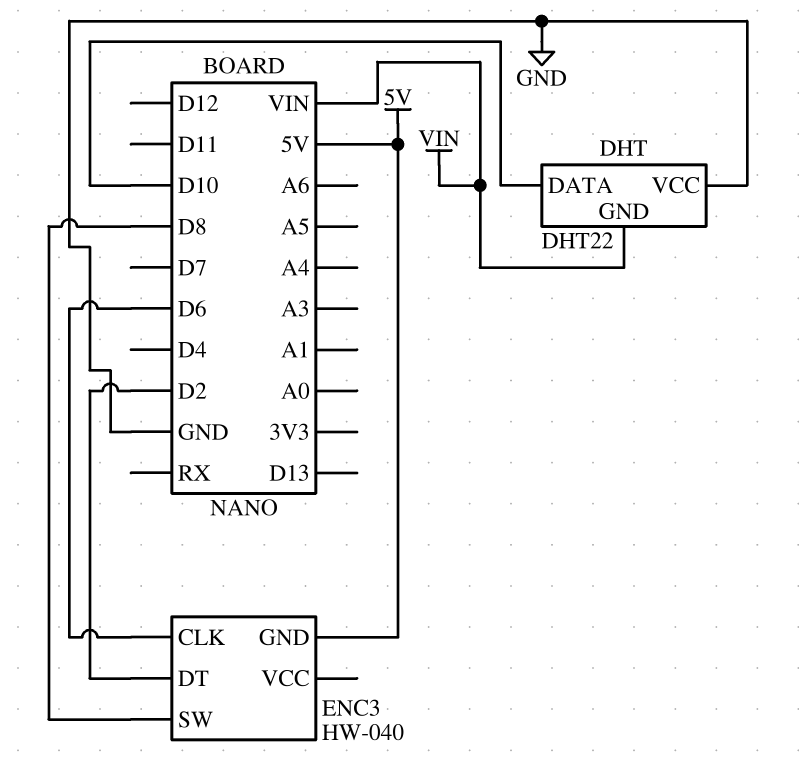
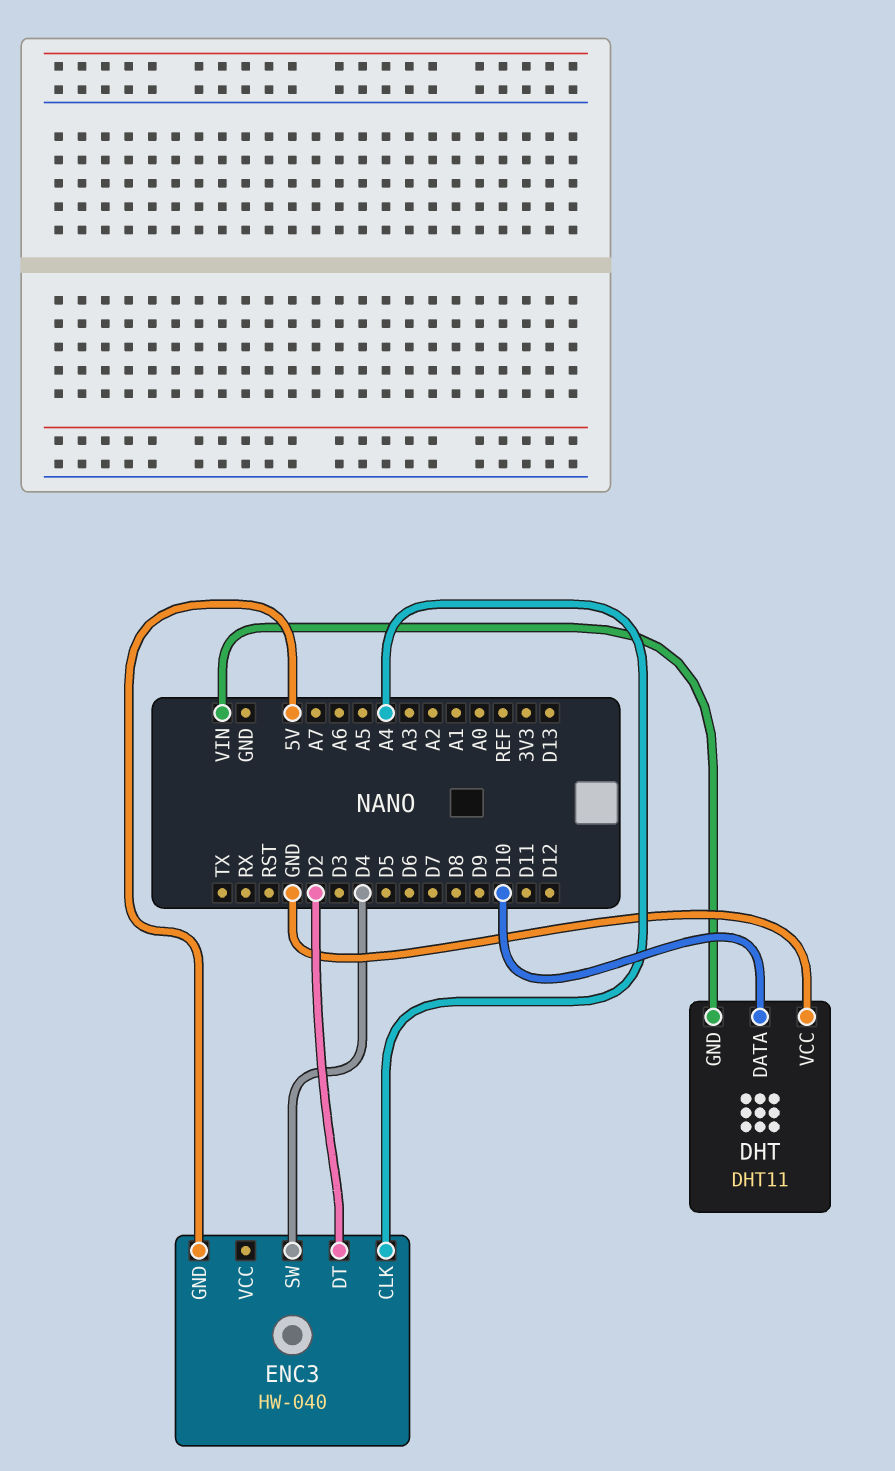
DHT: DHT22 -> DHT11
ENC3 pin CLK: D6 -> A4
ENC3 pin SW: D8 -> D4

